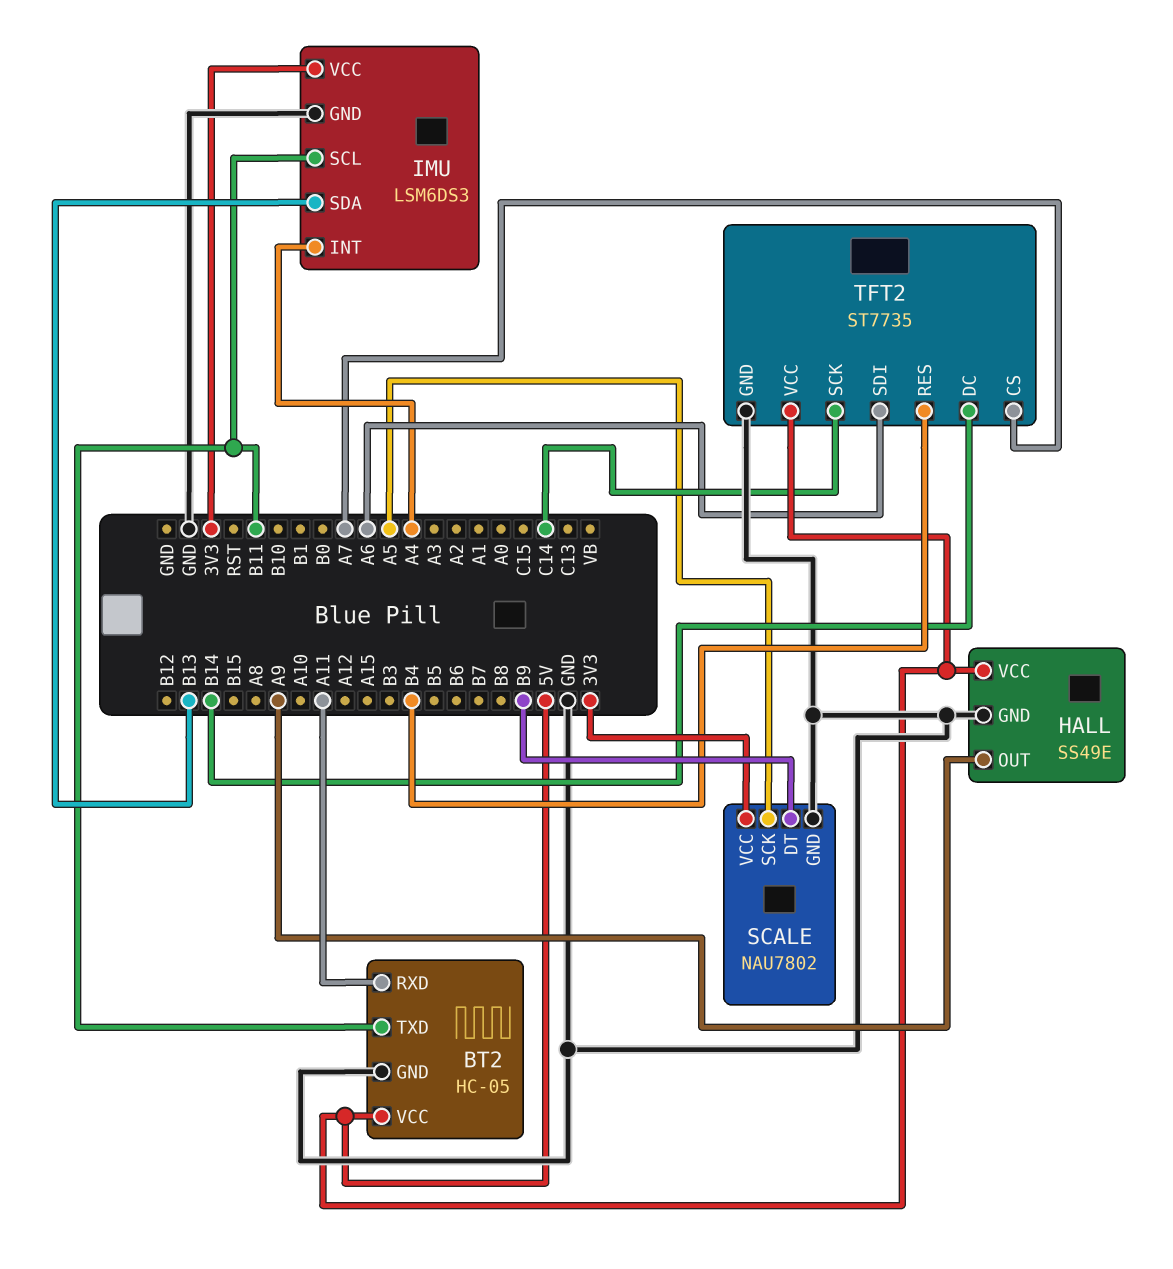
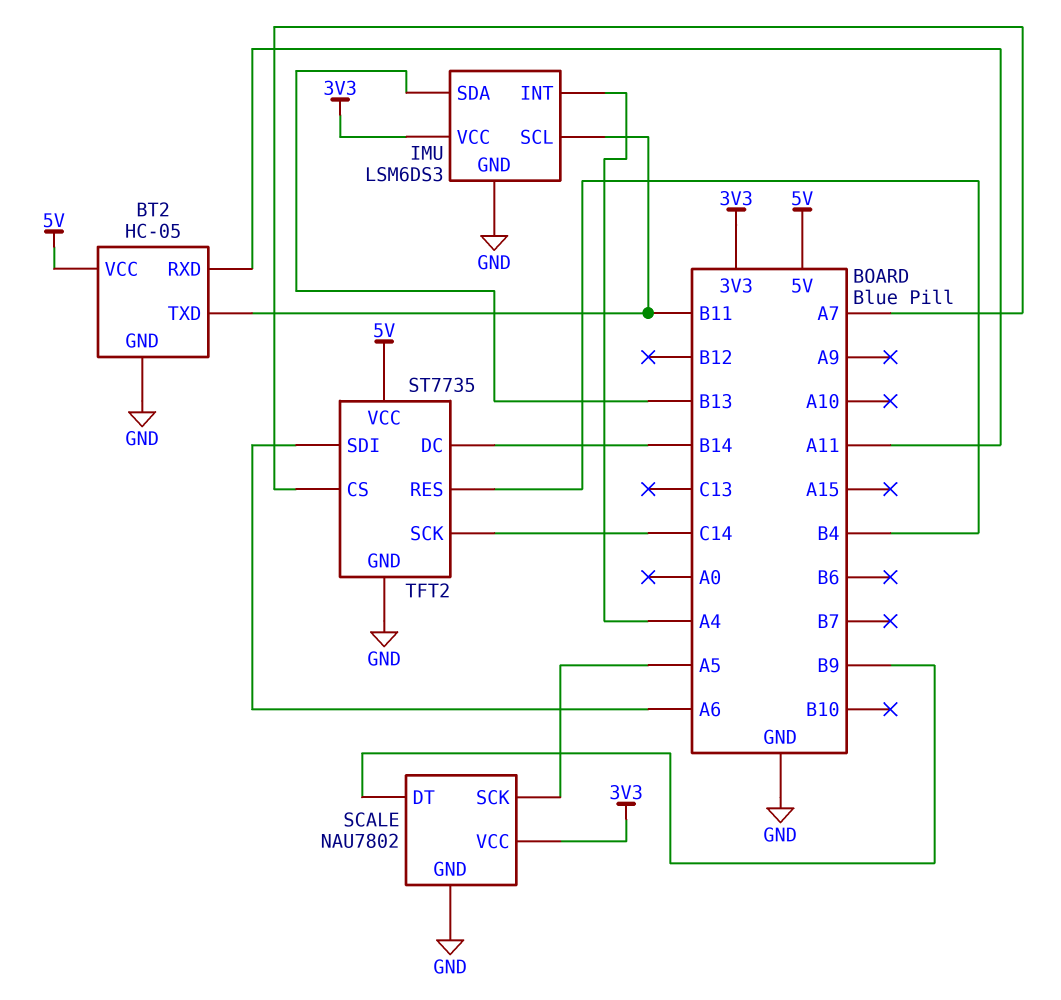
HALL: SS49E -> none
HALL pin GND: GND -> none
HALL pin OUT: A9 -> none
HALL pin VCC: 5V -> none

